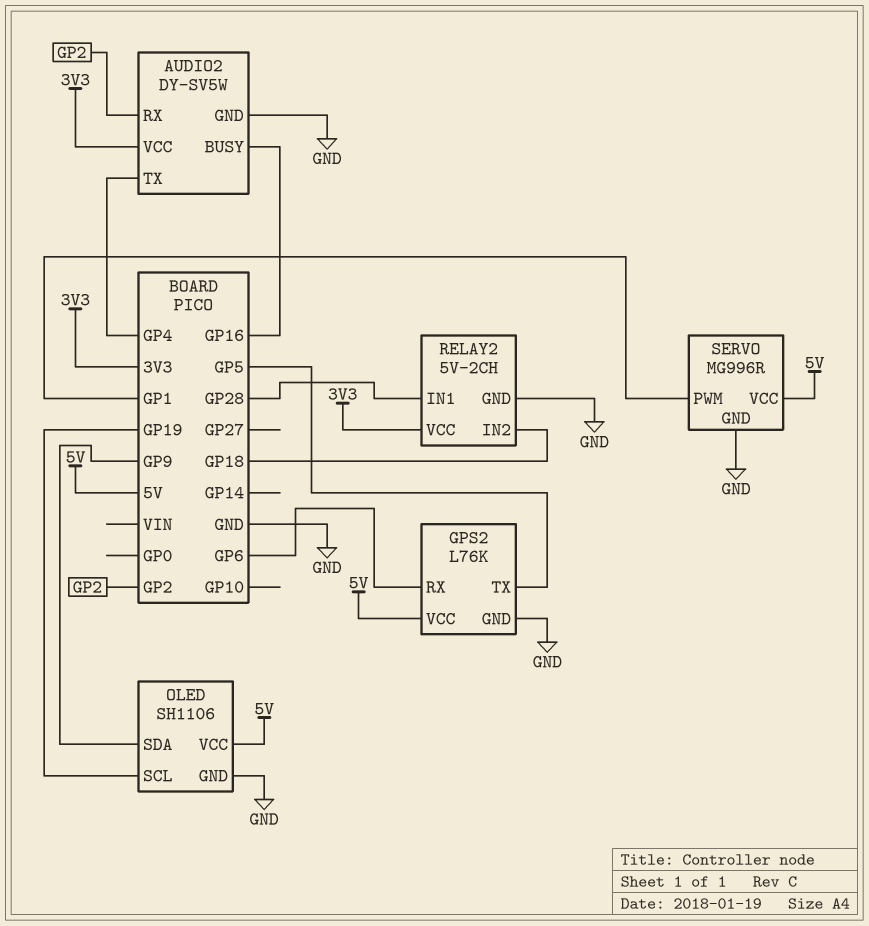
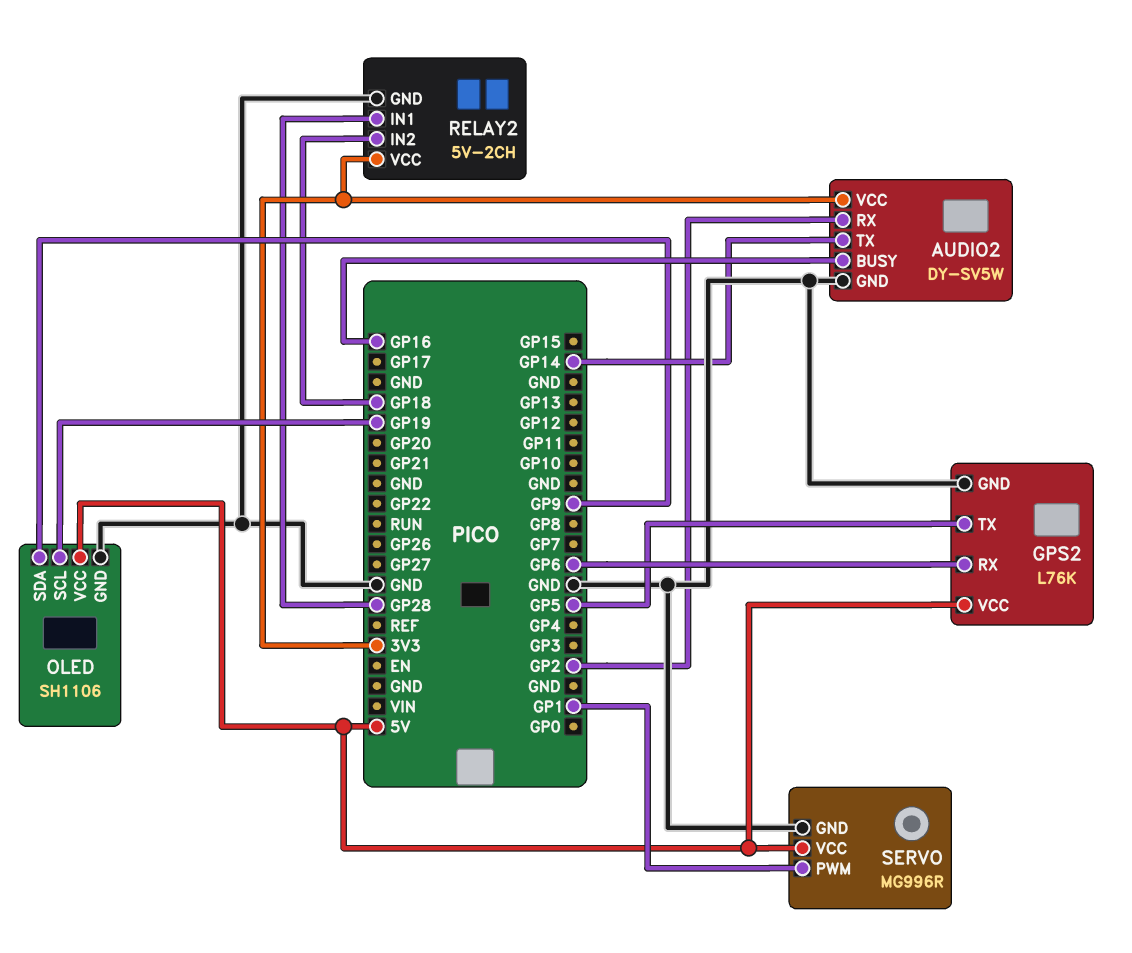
AUDIO2 pin TX: GP4 -> GP14

